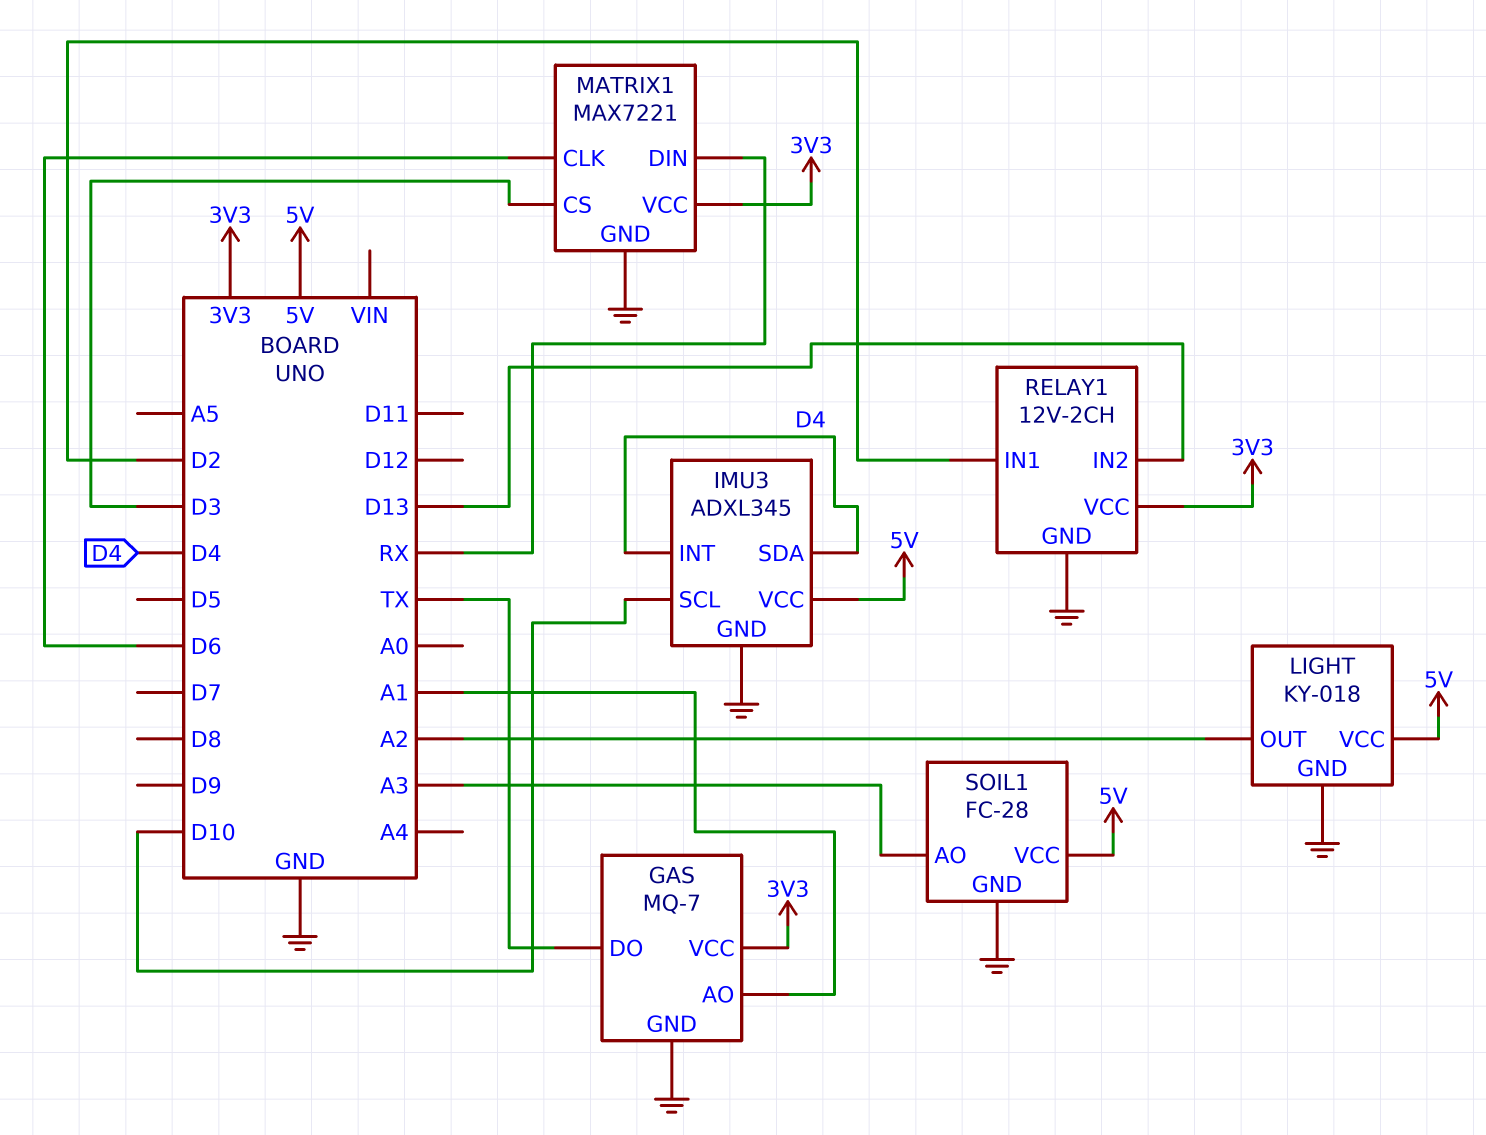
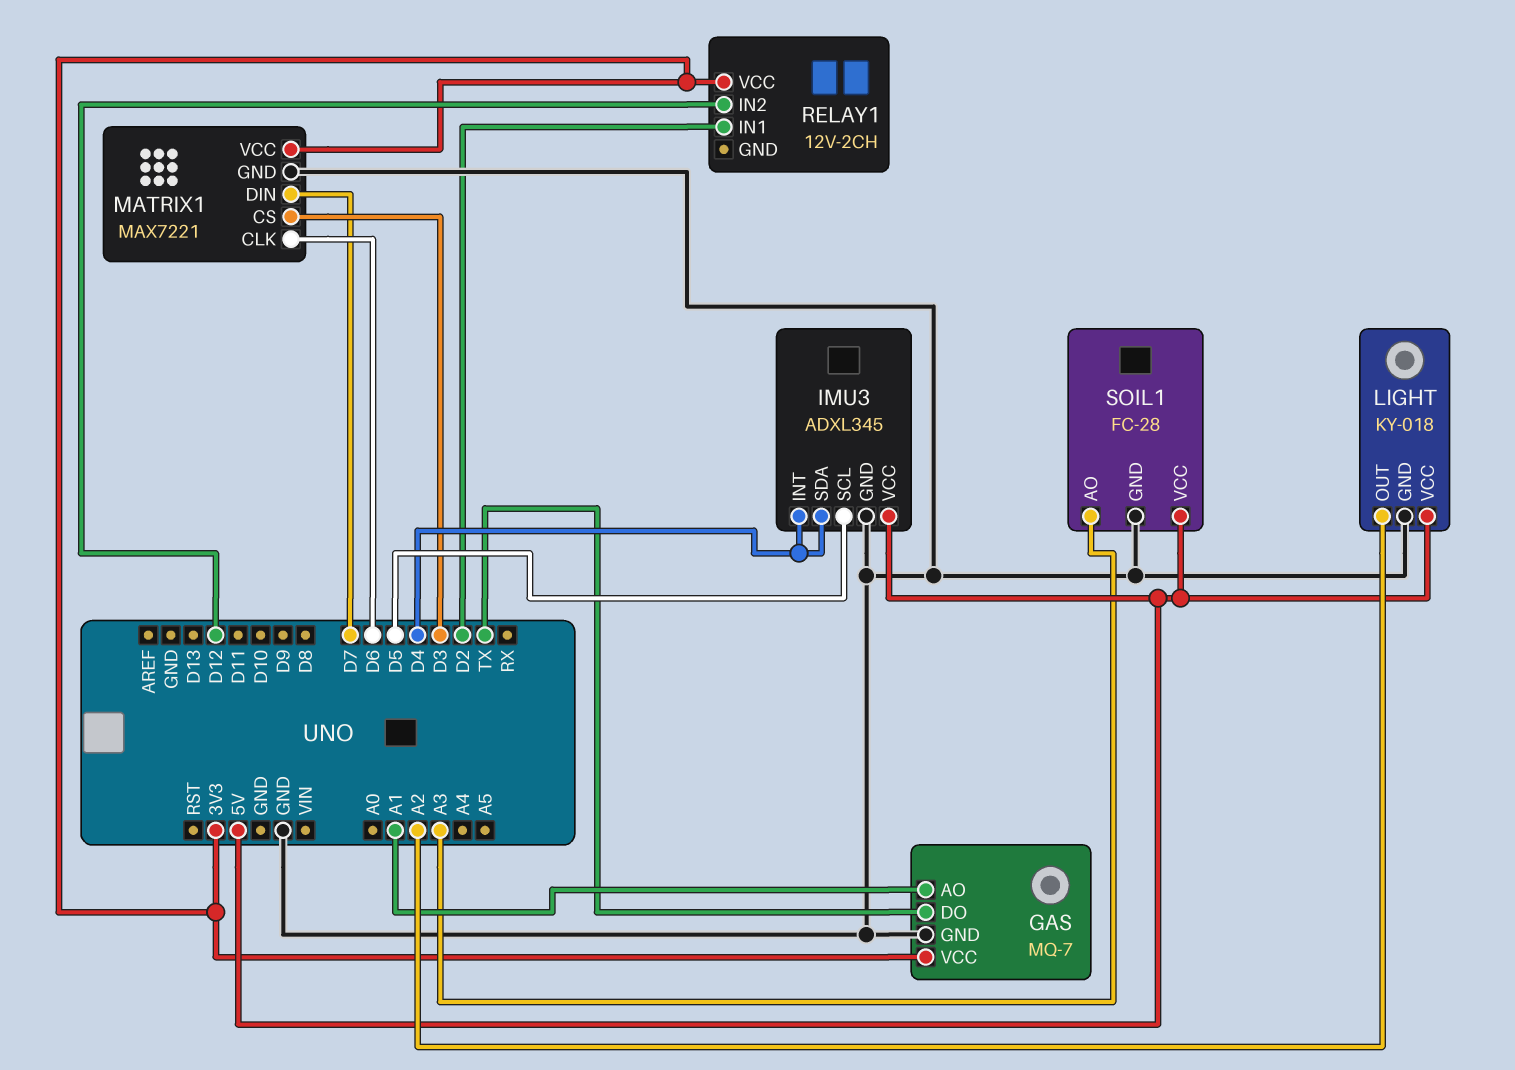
IMU3 pin SCL: D10 -> D5
MATRIX1 pin DIN: RX -> D7
RELAY1 pin GND: GND -> none
RELAY1 pin IN2: D13 -> D12

